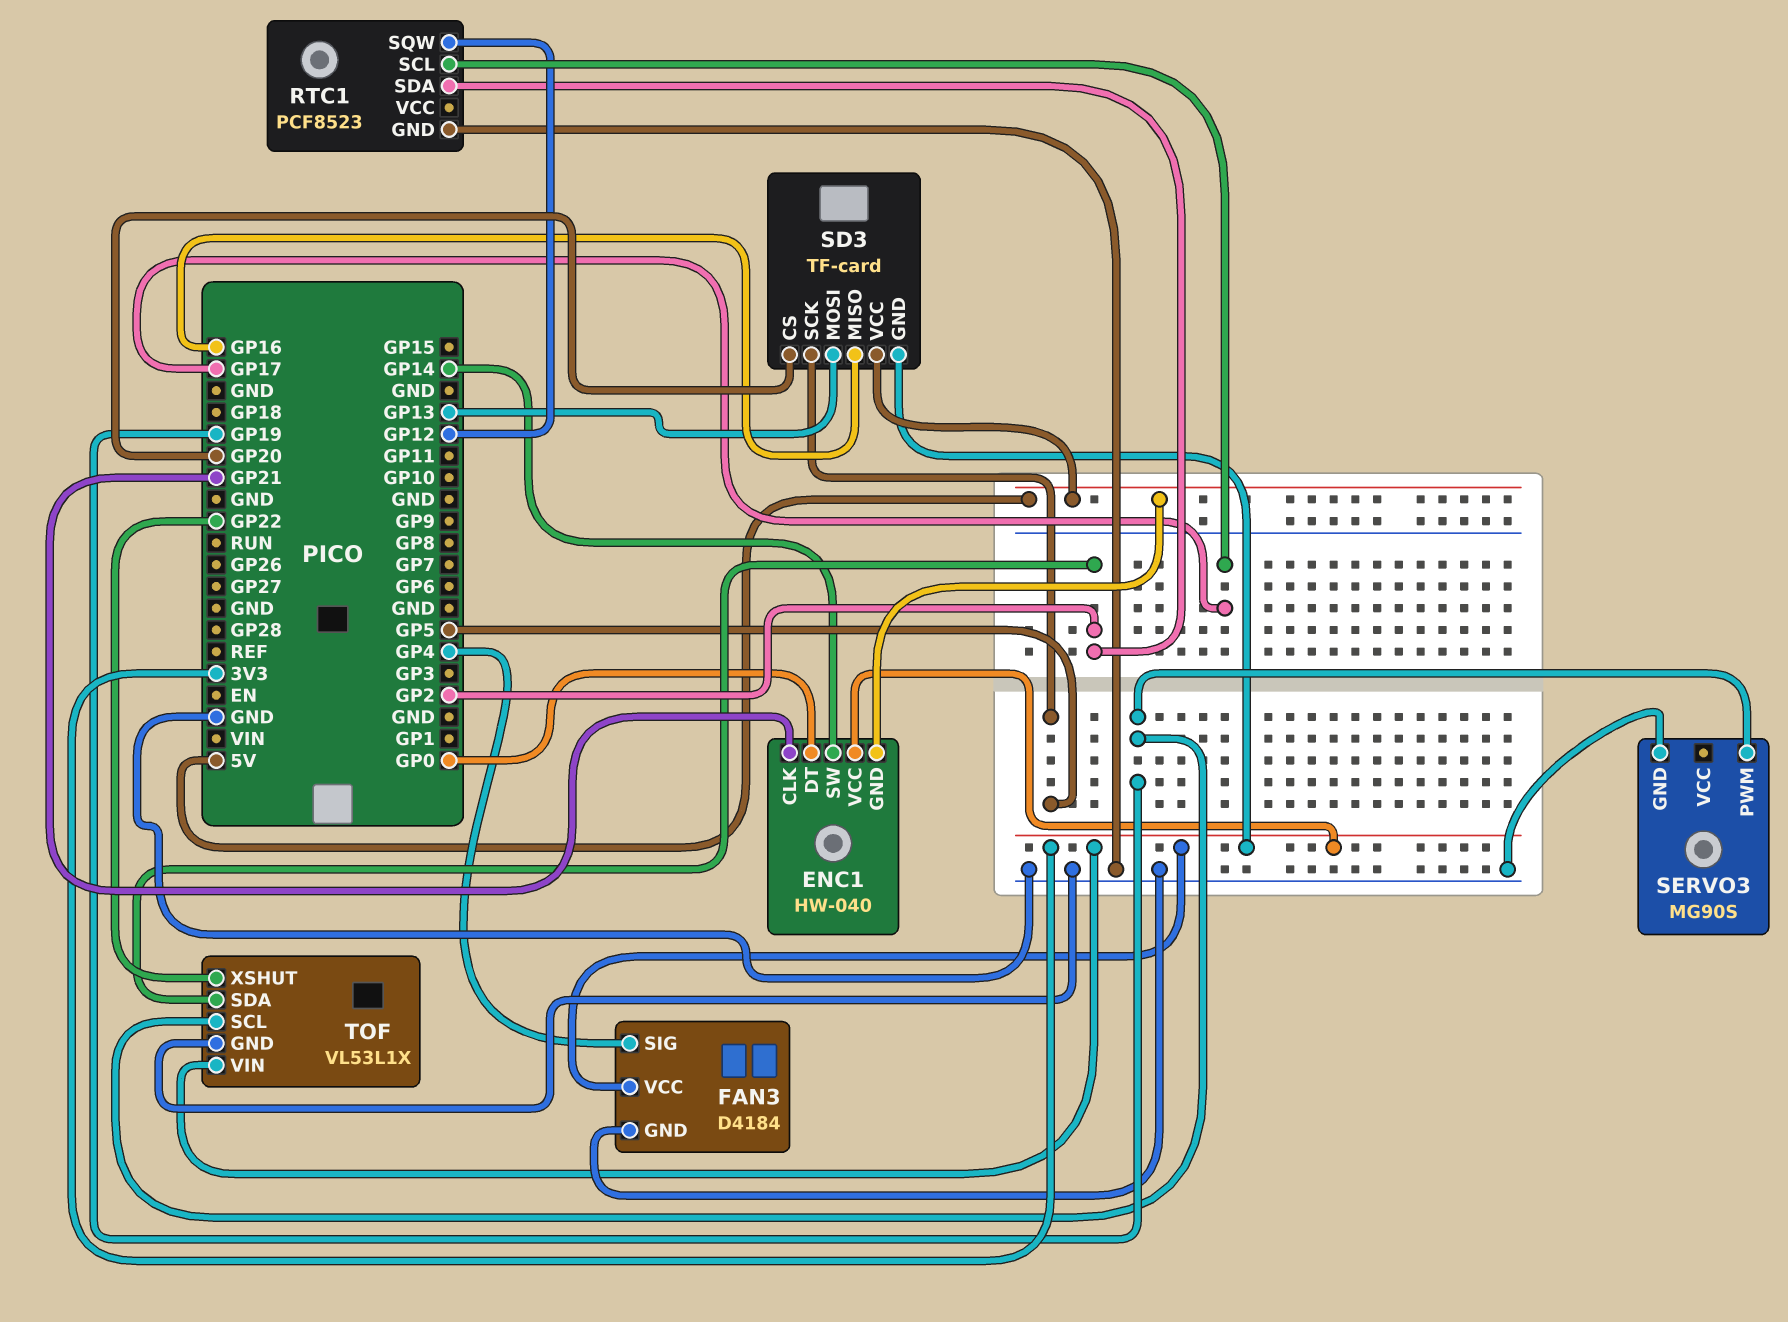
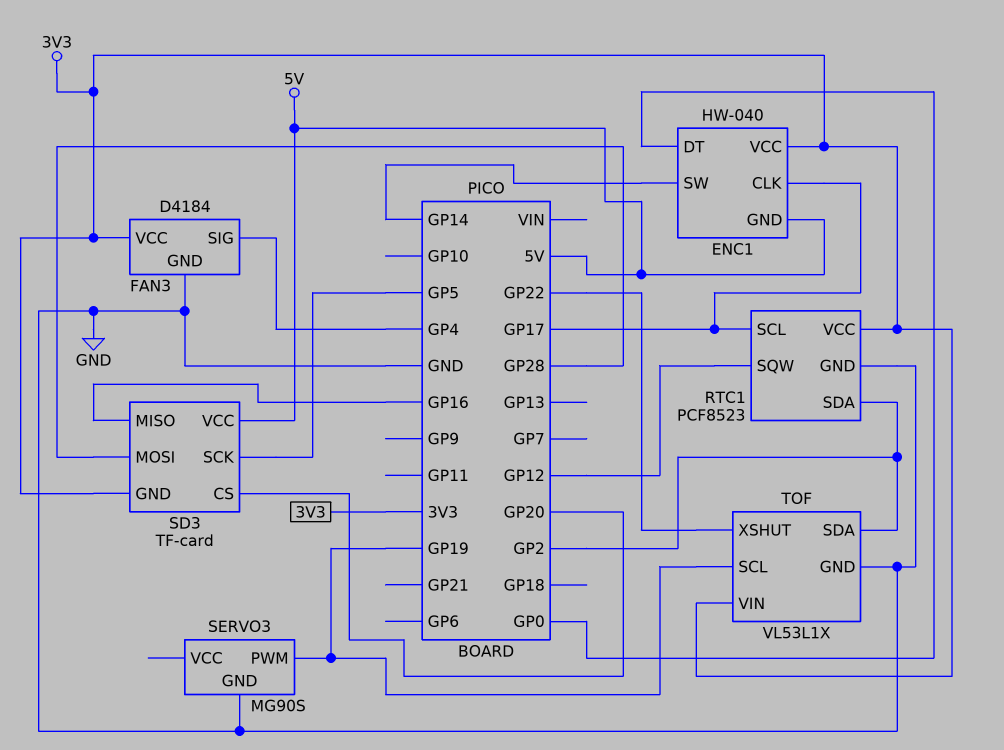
ENC1 pin CLK: GP21 -> GP17
RTC1 pin VCC: none -> 3V3
SD3 pin MOSI: GP13 -> GP28

